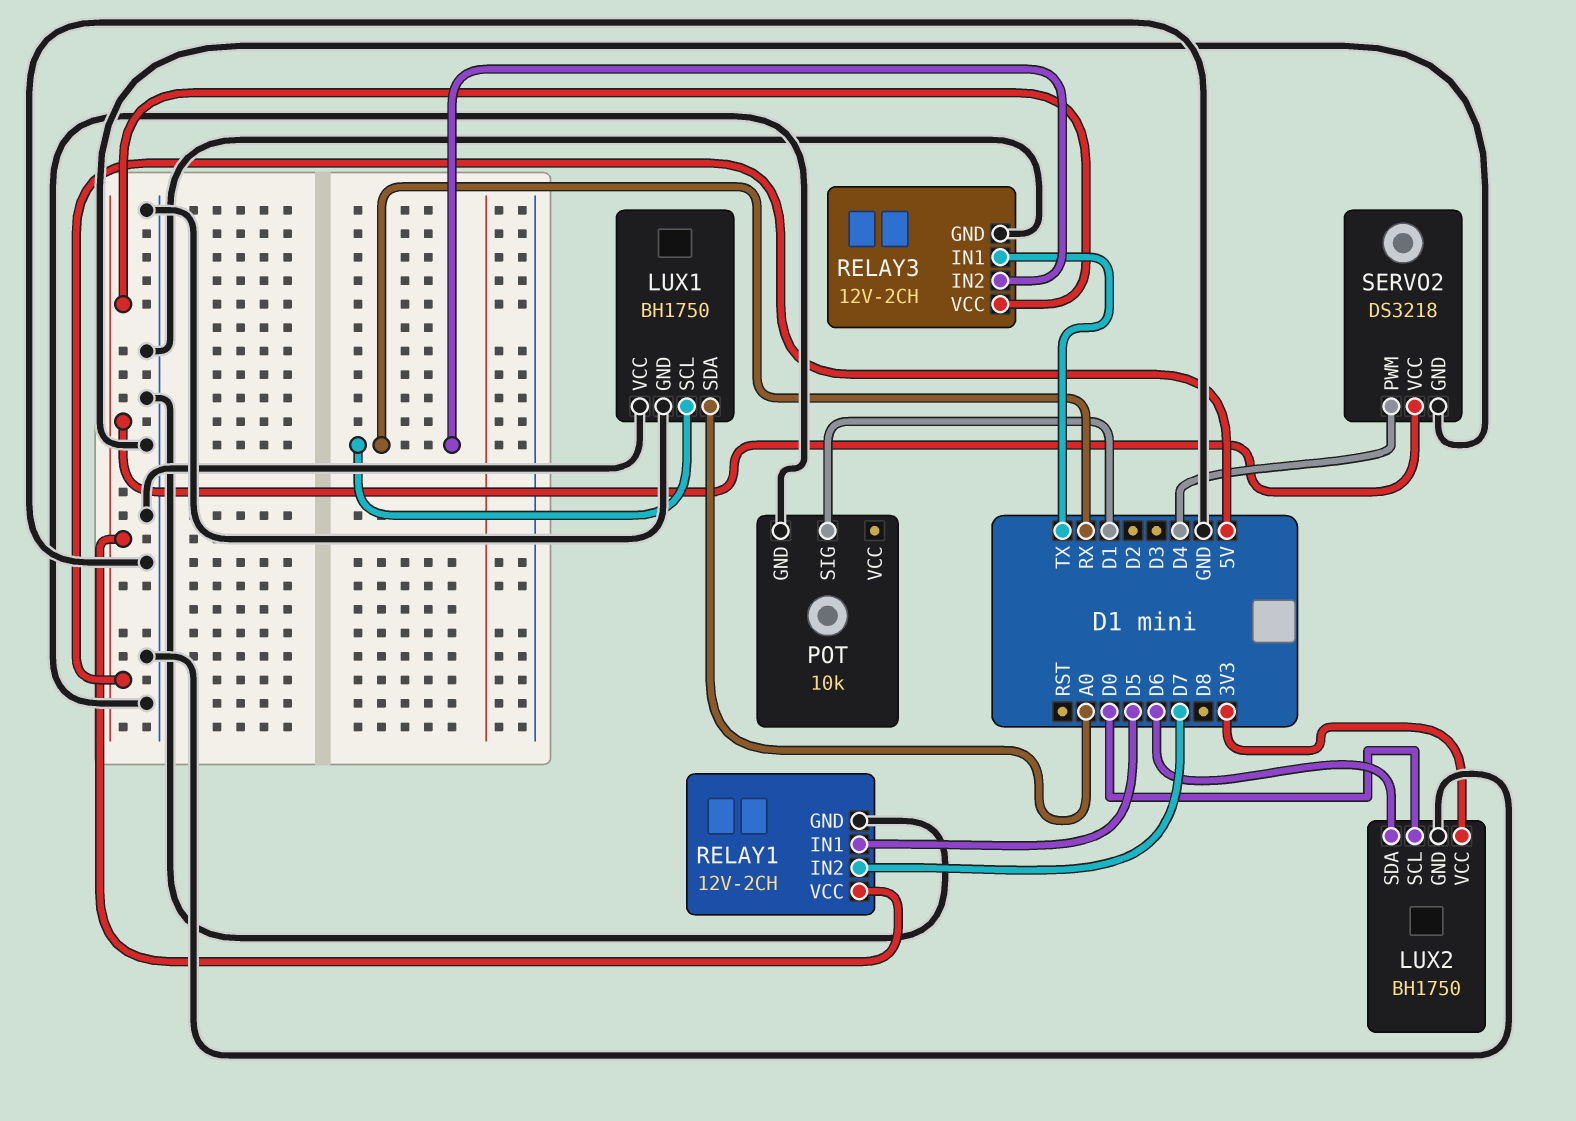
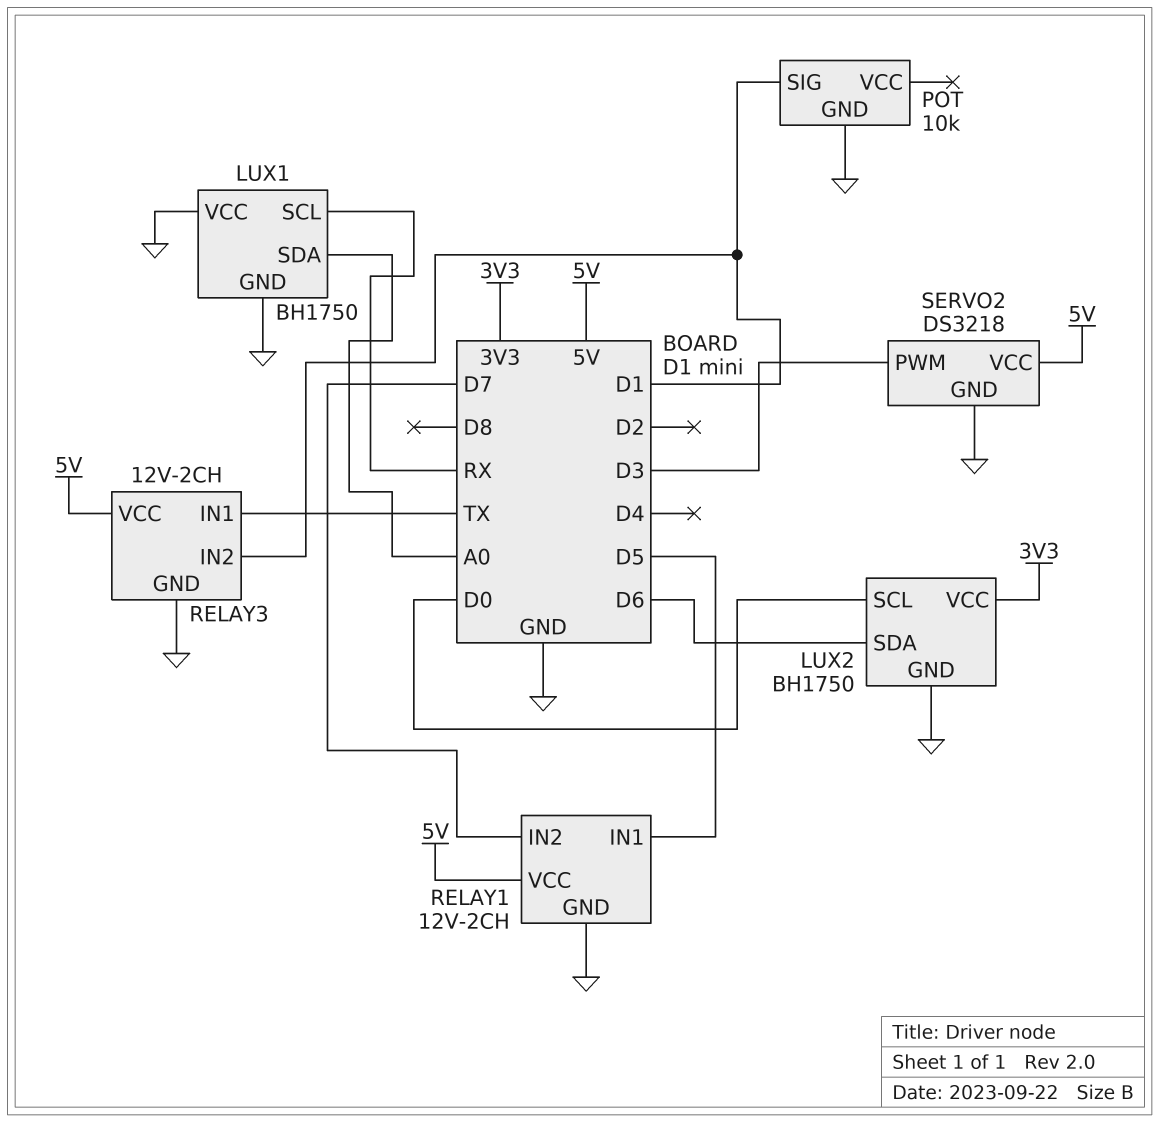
RELAY3 pin IN2: RX -> D1
SERVO2 pin PWM: D4 -> D3

